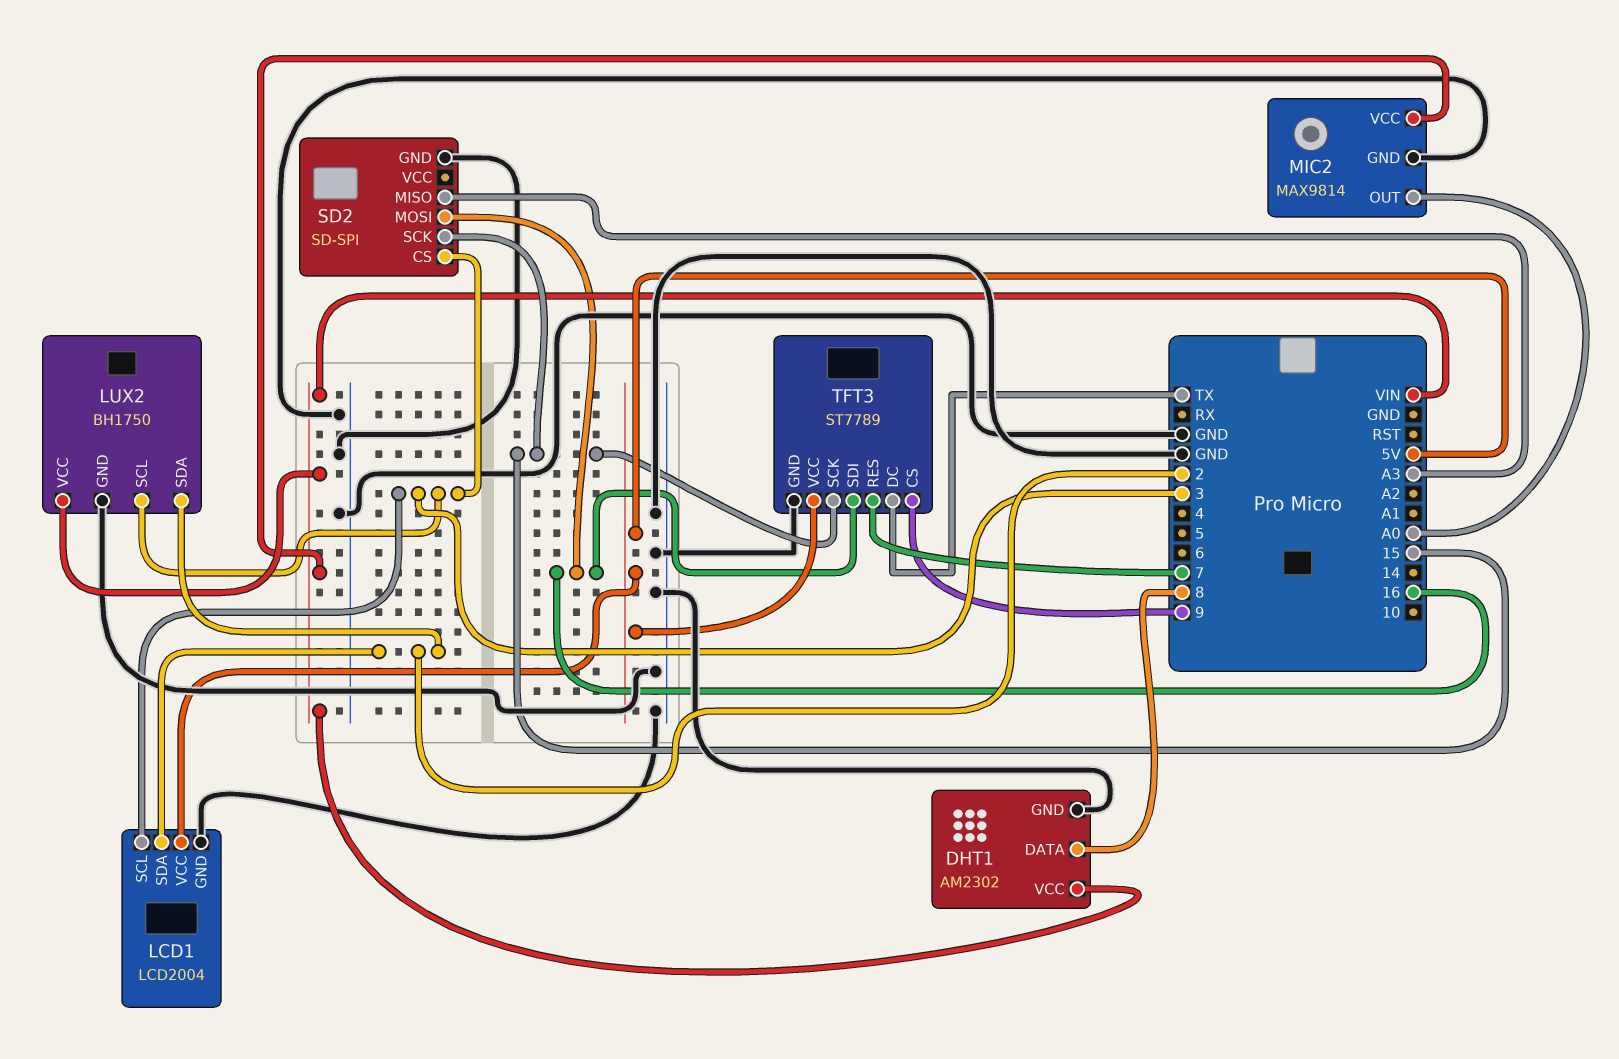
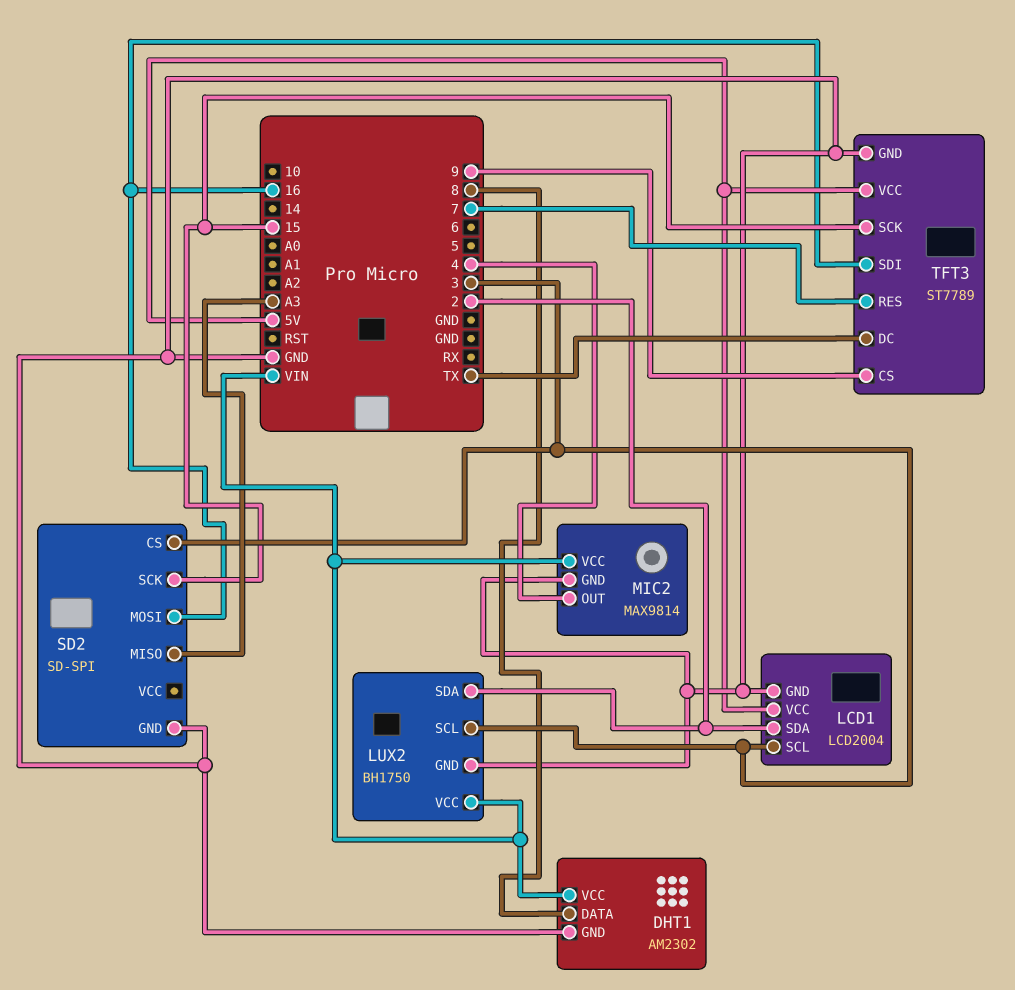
MIC2 pin OUT: A0 -> 4

